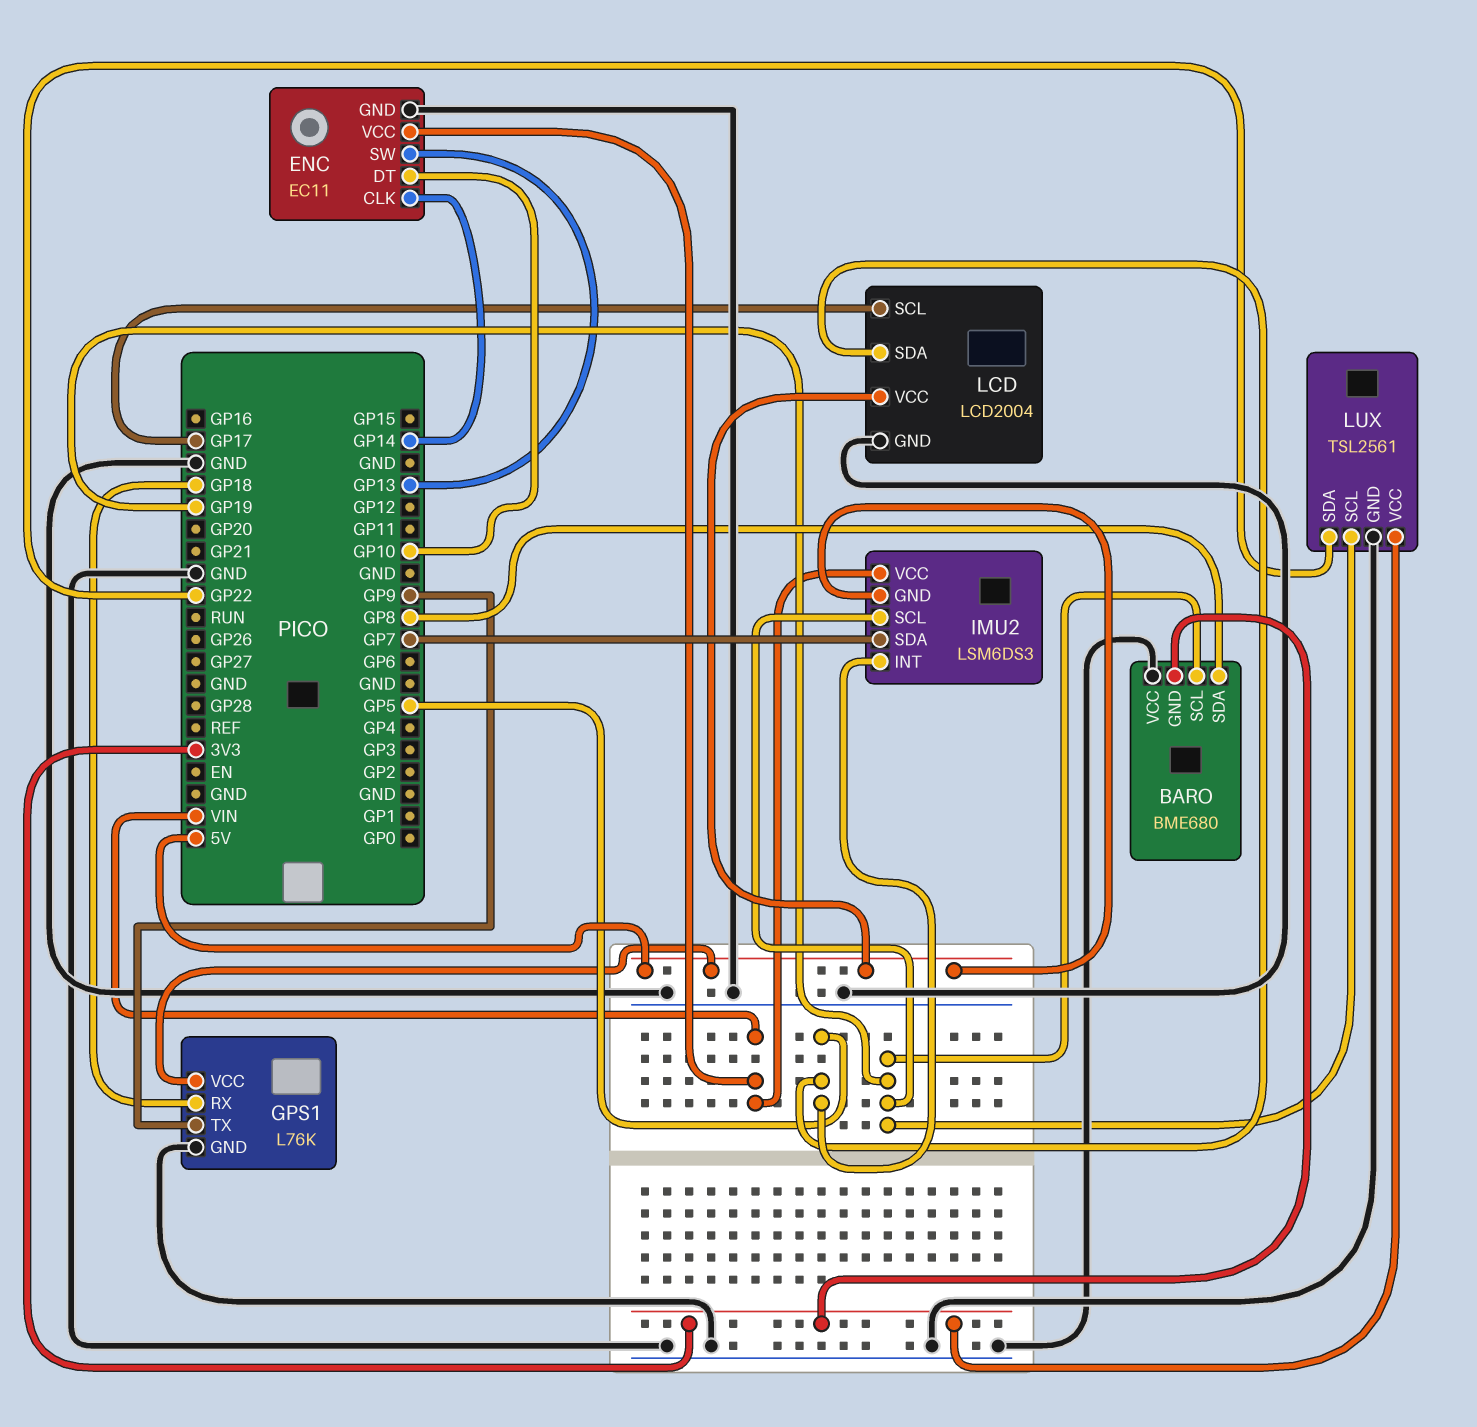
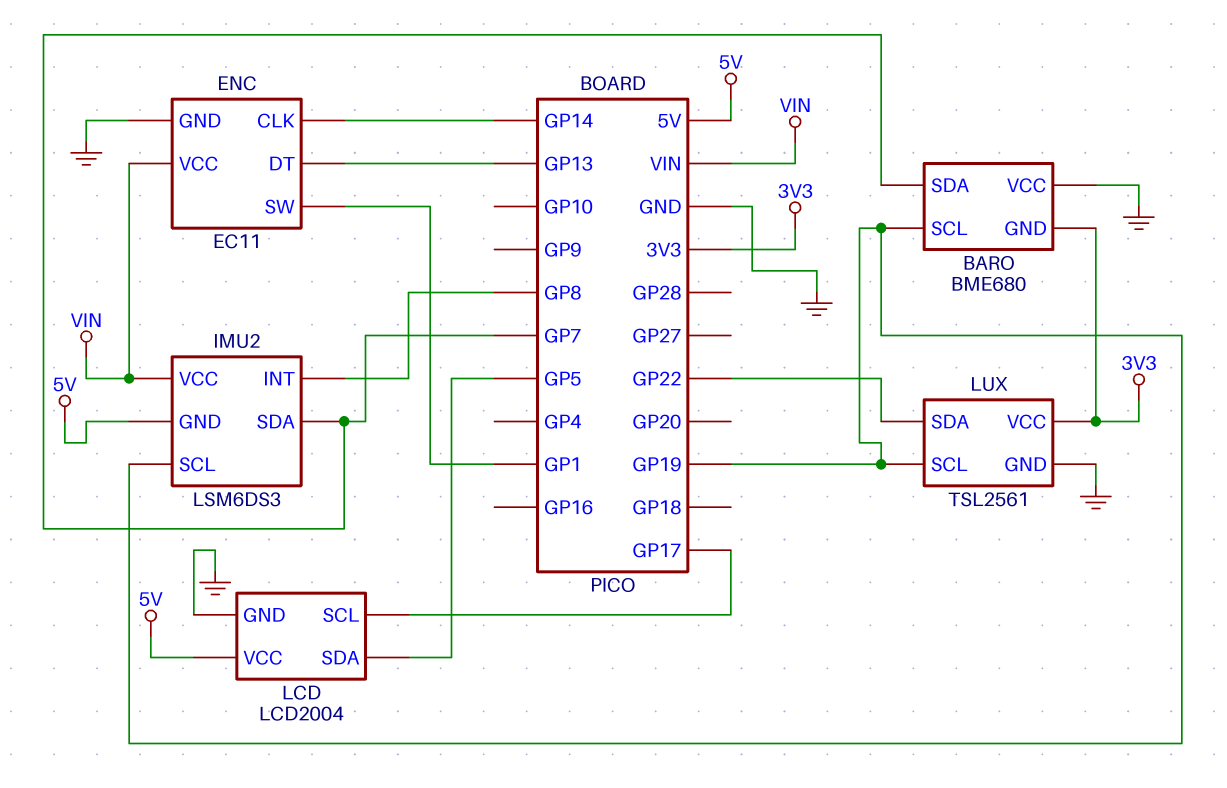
BARO pin SDA: GP8 -> GP7
ENC pin DT: GP10 -> GP13
ENC pin SW: GP13 -> GP1
GPS1: L76K -> none
GPS1 pin GND: GND -> none
GPS1 pin RX: GP18 -> none
GPS1 pin TX: GP9 -> none
GPS1 pin VCC: 5V -> none
IMU2 pin INT: GP5 -> GP8

